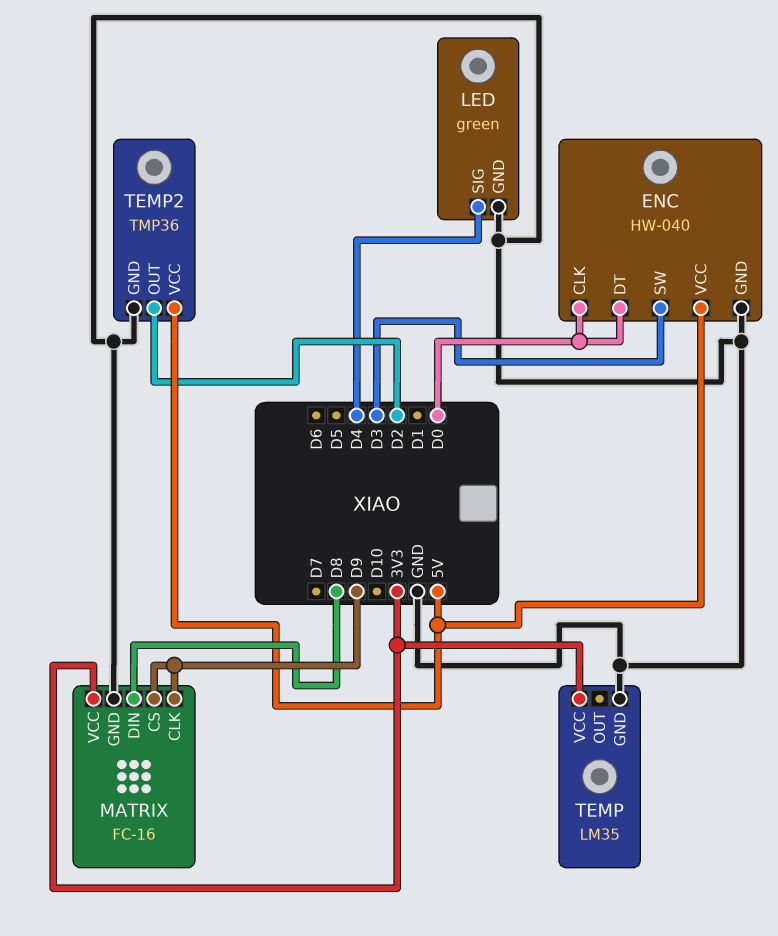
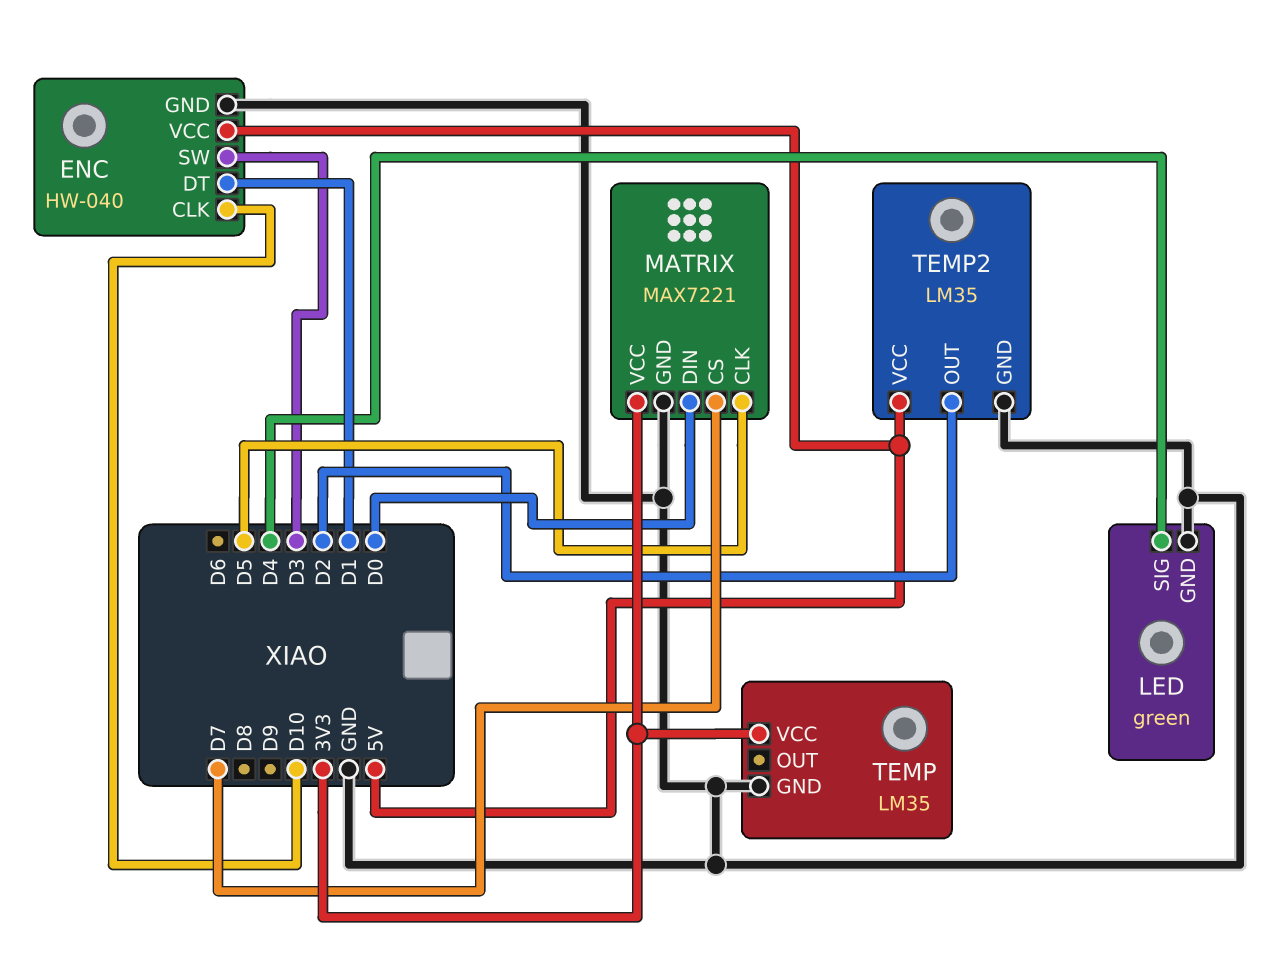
ENC pin CLK: D0 -> D10
ENC pin DT: D0 -> D1
MATRIX: FC-16 -> MAX7221
MATRIX pin CLK: D9 -> D5
MATRIX pin CS: D9 -> D7
MATRIX pin DIN: D8 -> D0
TEMP2: TMP36 -> LM35

